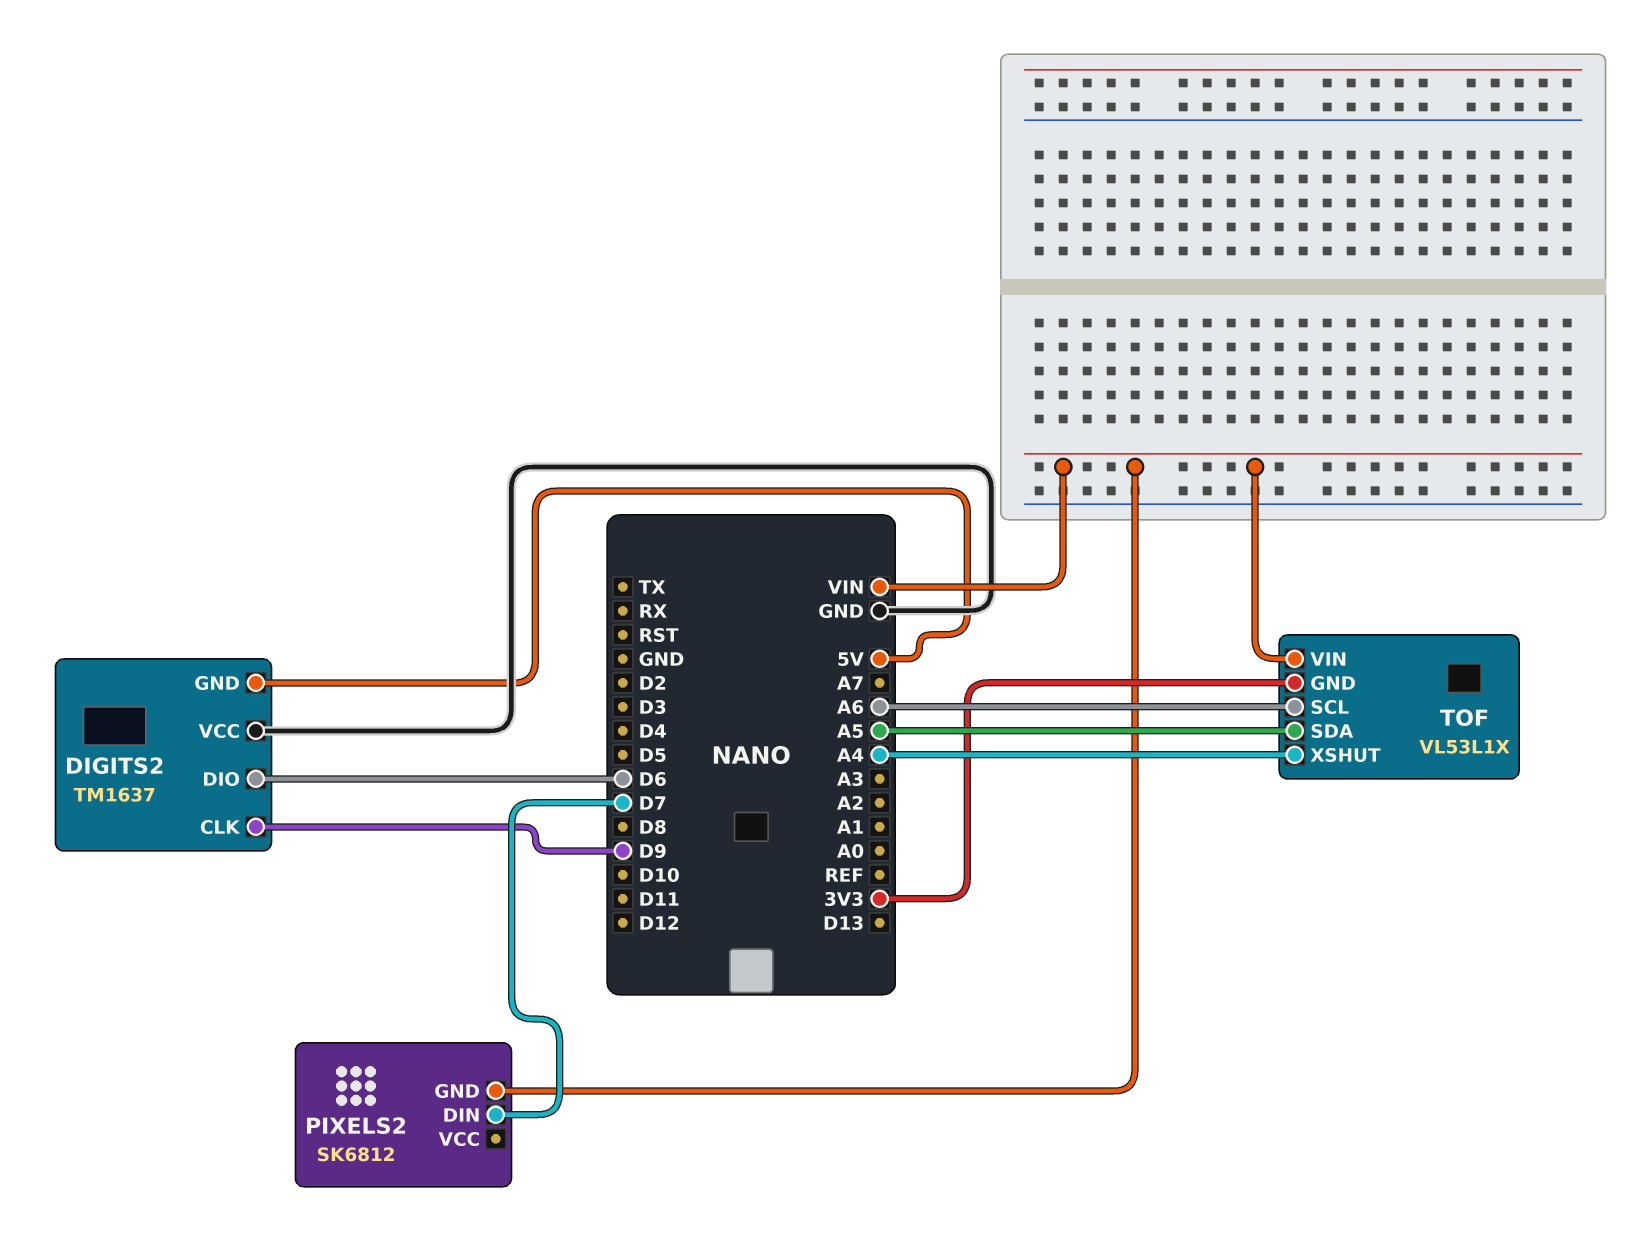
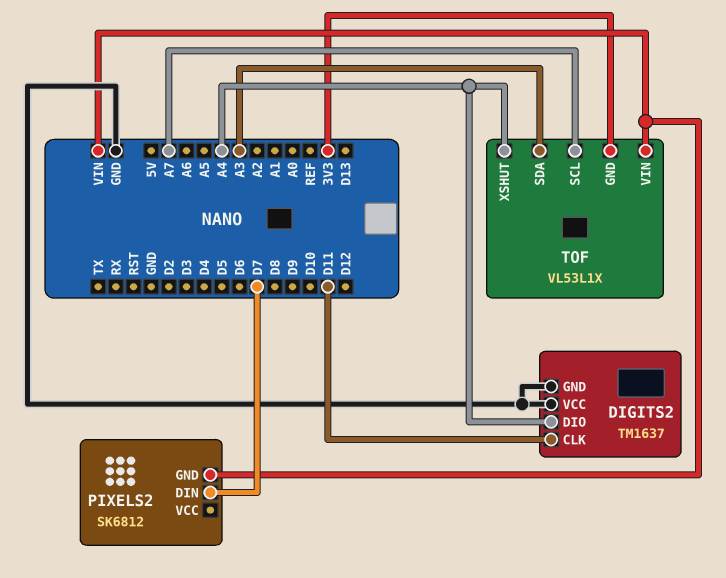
DIGITS2 pin CLK: D9 -> D11
DIGITS2 pin DIO: D6 -> A4
DIGITS2 pin GND: 5V -> GND
TOF pin SCL: A6 -> A7
TOF pin SDA: A5 -> A3

